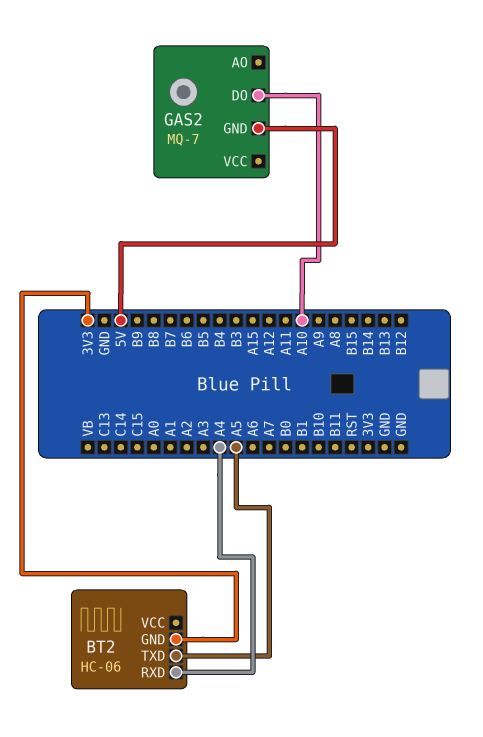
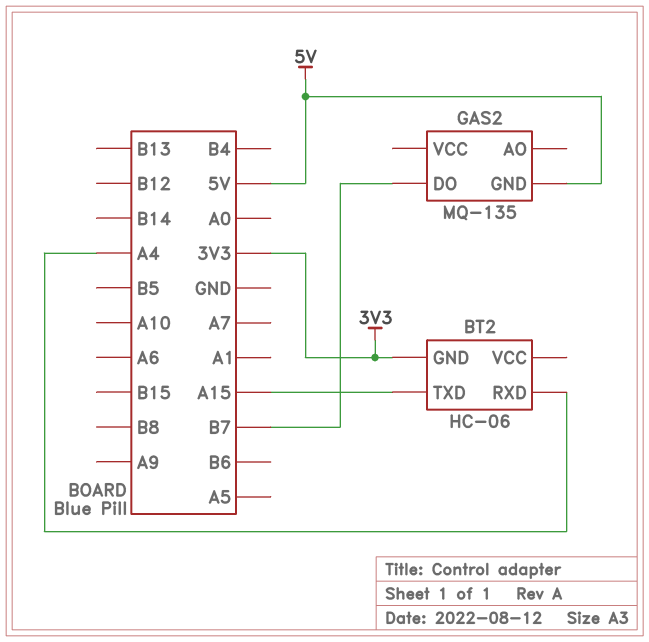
BT2 pin TXD: A5 -> A15
GAS2: MQ-7 -> MQ-135
GAS2 pin DO: A10 -> B7

